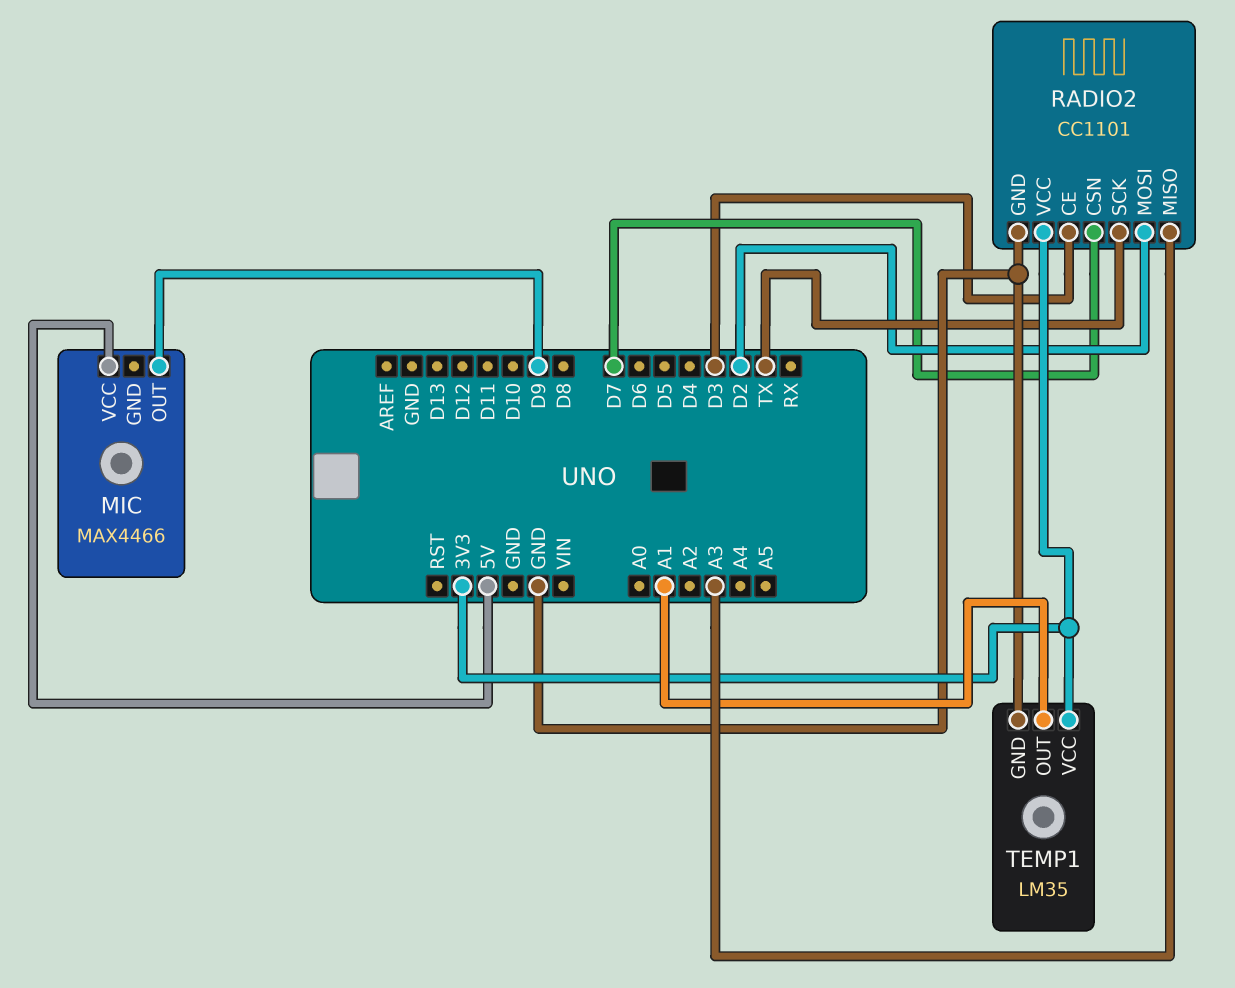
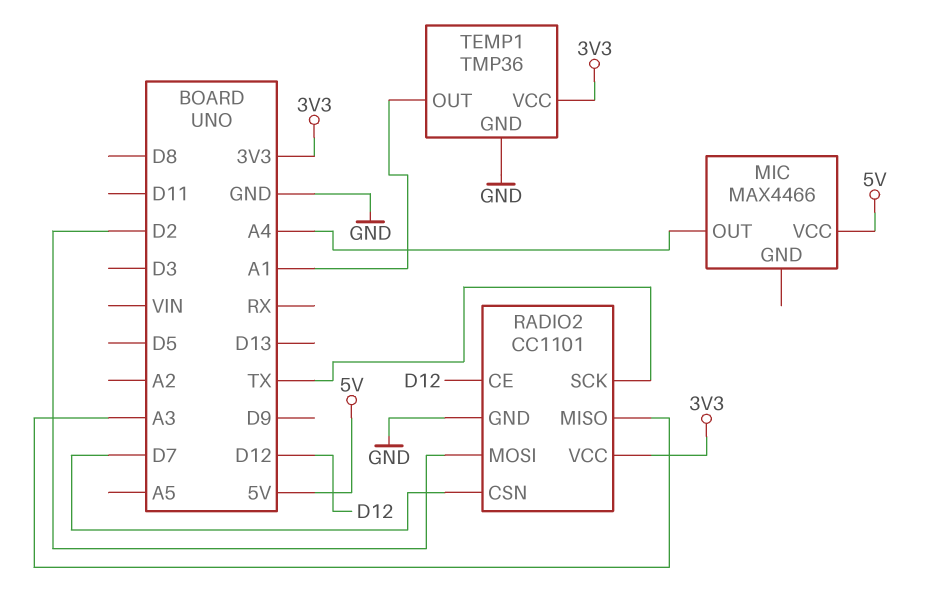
MIC pin OUT: D9 -> A4
RADIO2 pin CE: D3 -> D12
TEMP1: LM35 -> TMP36

